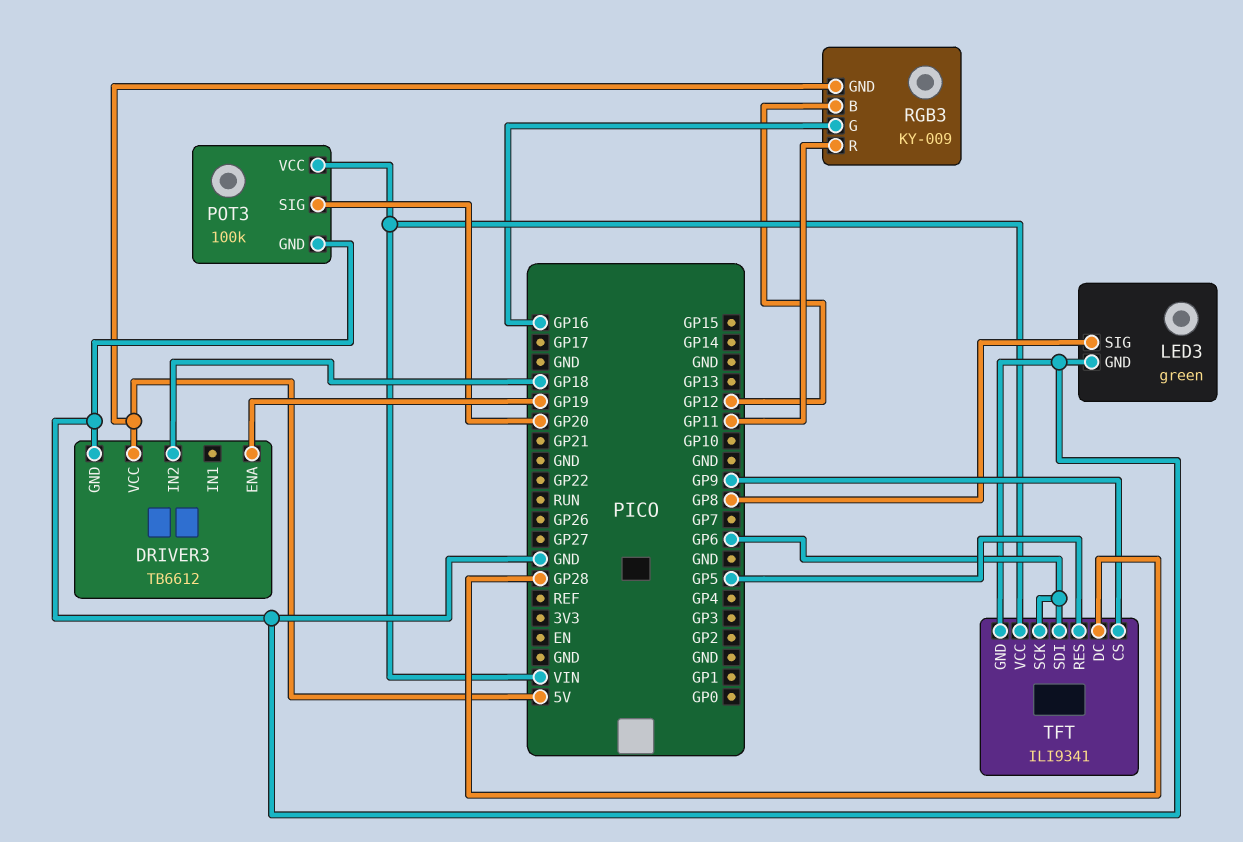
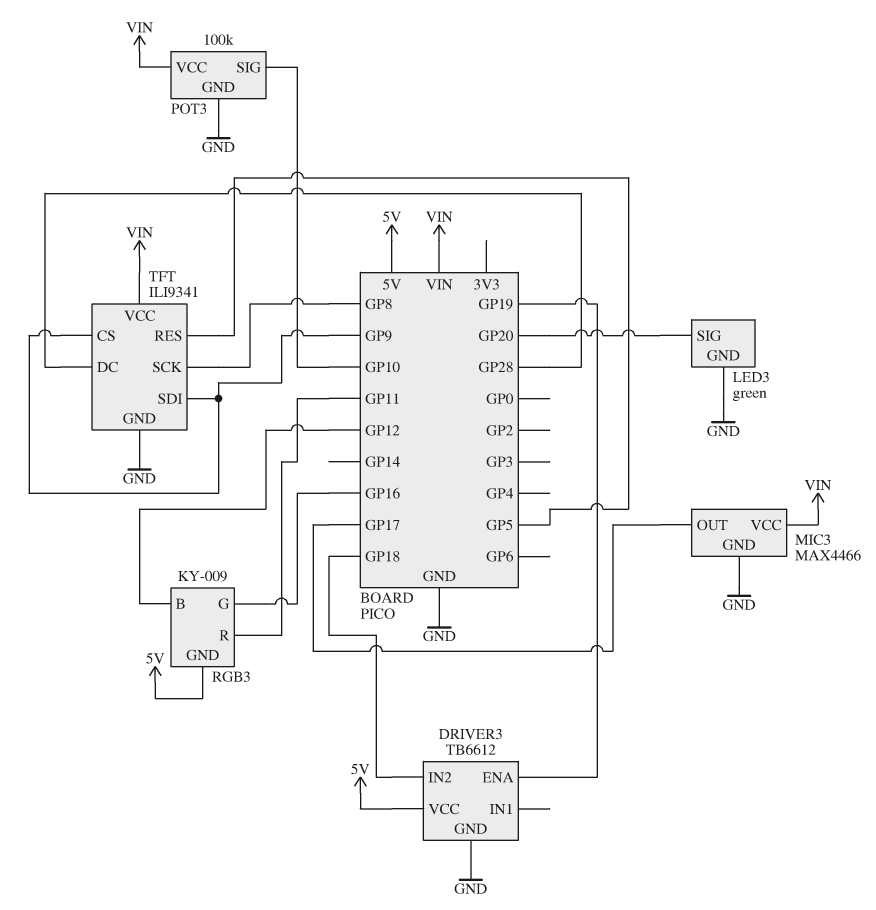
LED3 pin SIG: GP8 -> GP20
MIC3: none -> MAX4466
MIC3 pin GND: none -> GND
MIC3 pin OUT: none -> GP17
MIC3 pin VCC: none -> VIN
POT3 pin SIG: GP20 -> GP10
TFT pin SCK: GP6 -> GP8
TFT pin SDI: GP6 -> GP9

